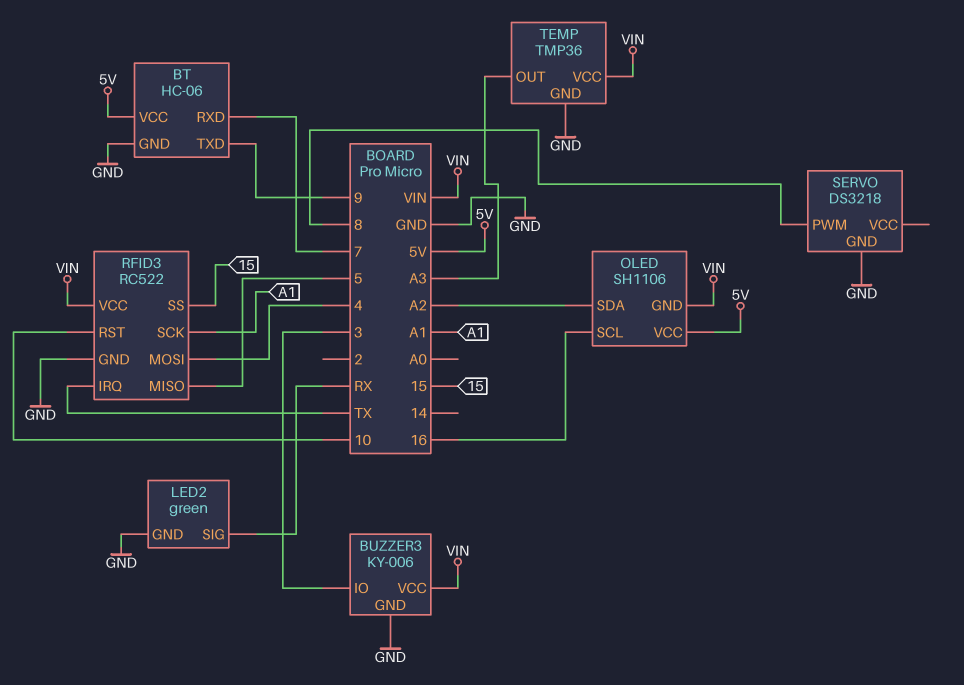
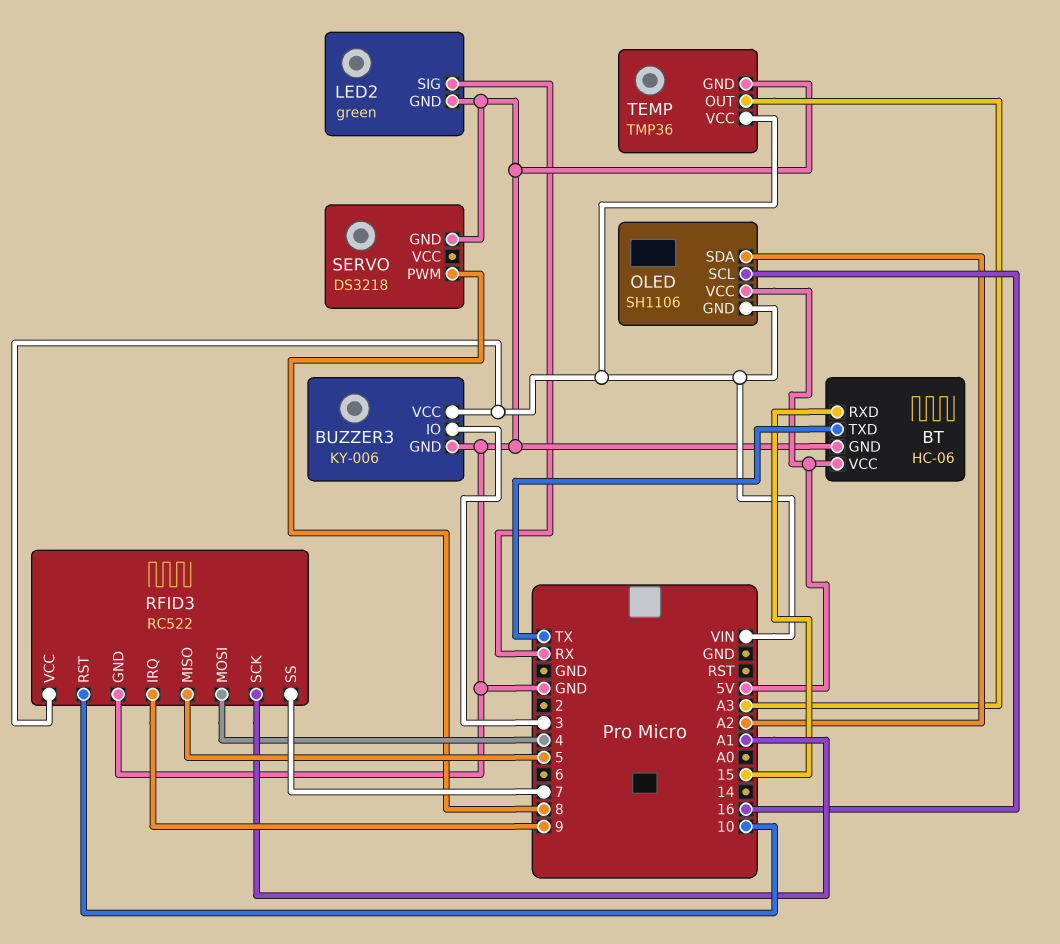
BT pin RXD: 7 -> 15
BT pin TXD: 9 -> TX
RFID3 pin IRQ: TX -> 9
RFID3 pin SS: 15 -> 7

